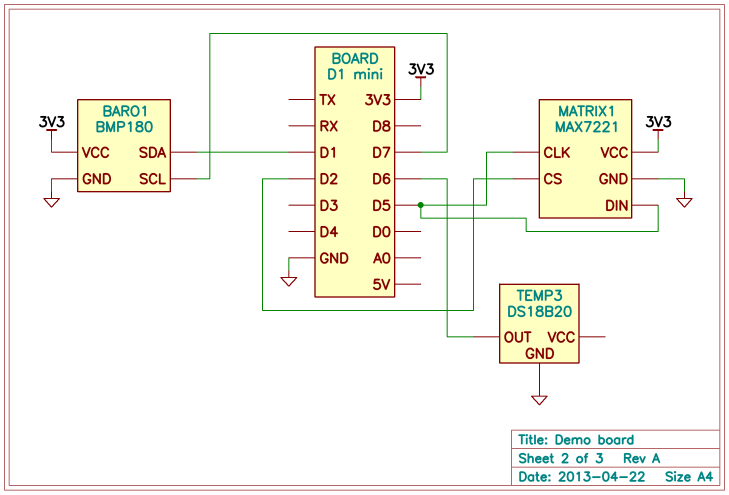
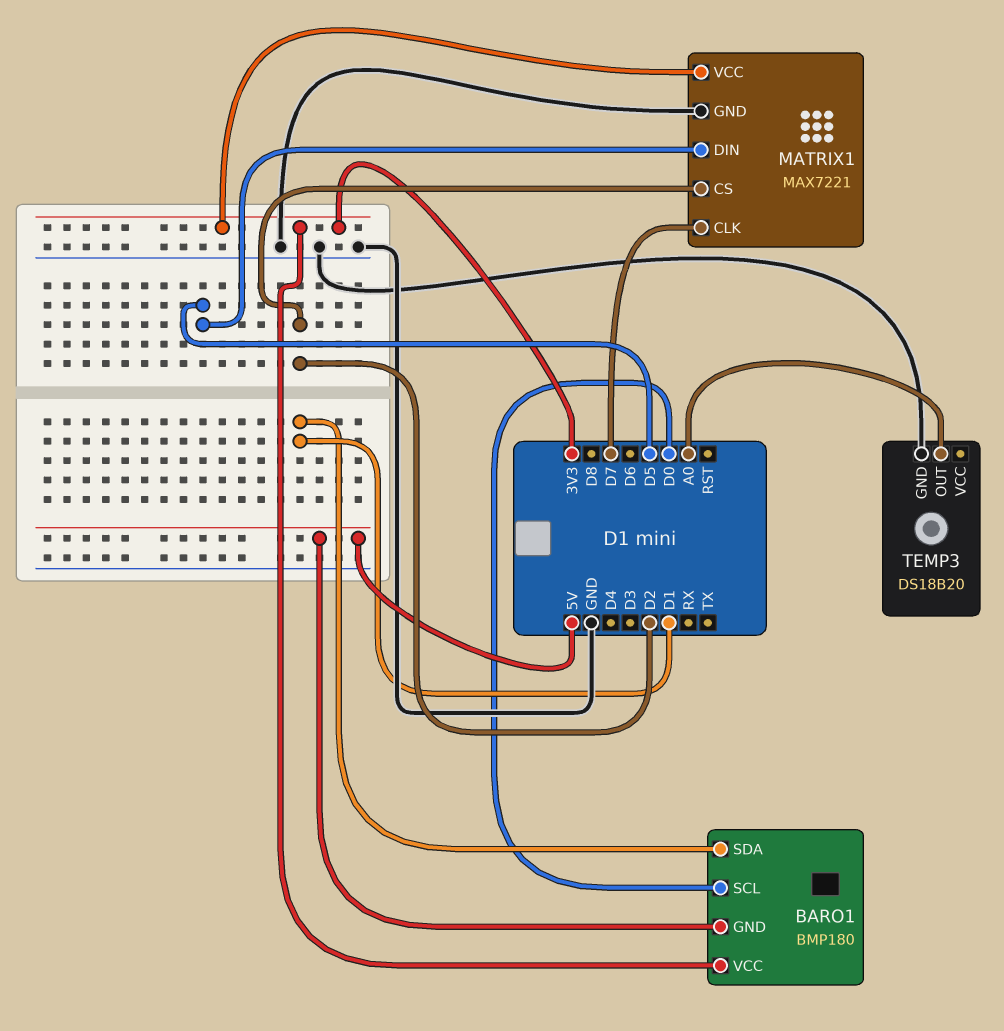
BARO1 pin GND: GND -> 5V
BARO1 pin SCL: D7 -> D0
MATRIX1 pin CLK: D5 -> D7
TEMP3 pin OUT: D6 -> A0

